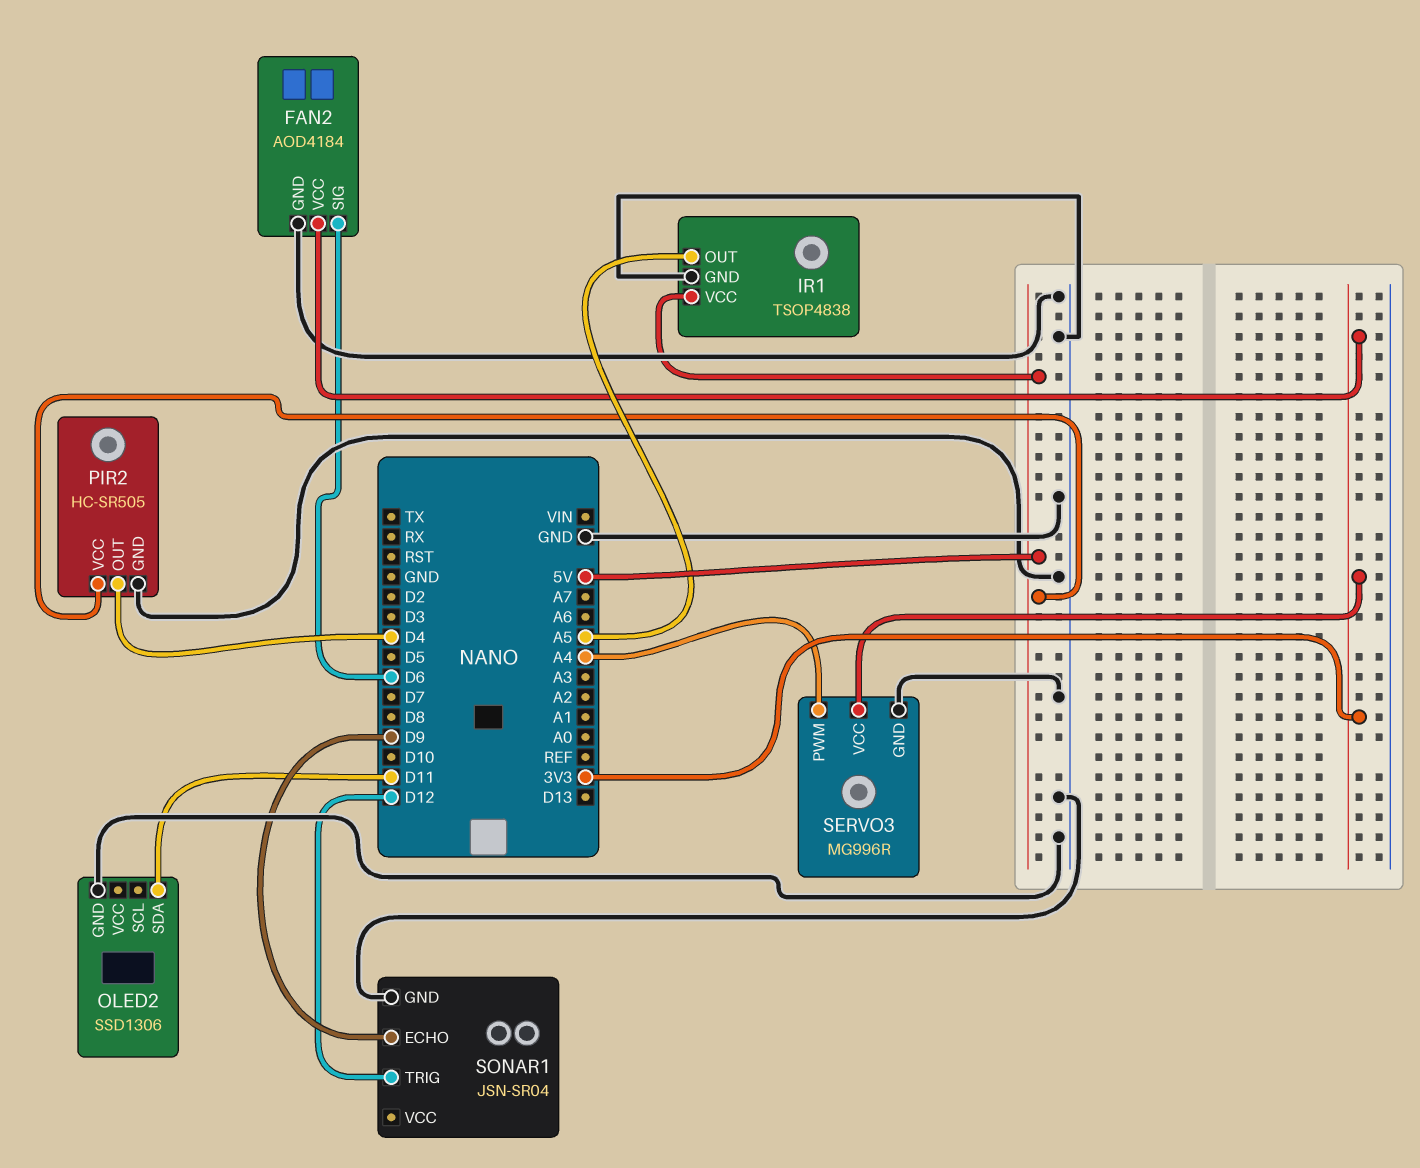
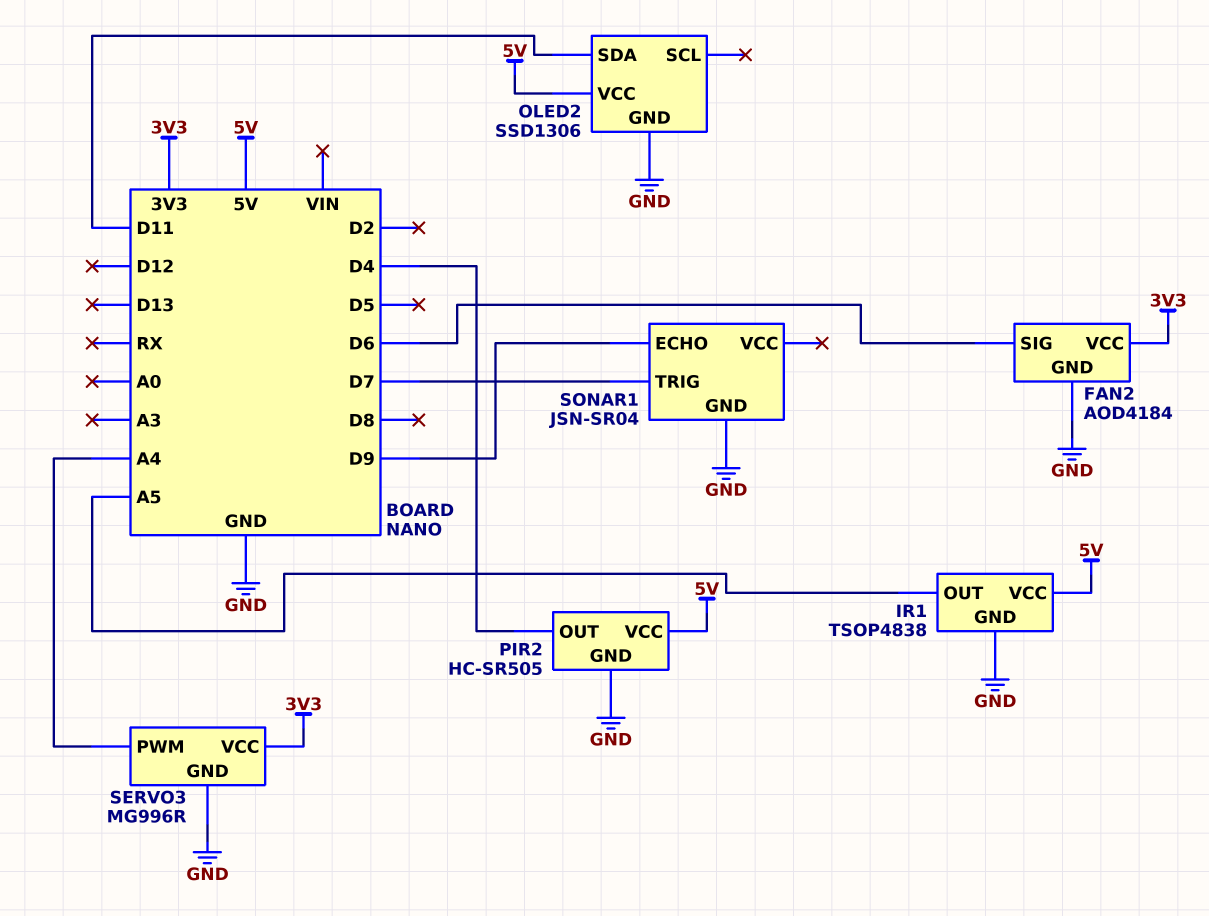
OLED2 pin VCC: none -> 5V
SONAR1 pin TRIG: D12 -> D7

